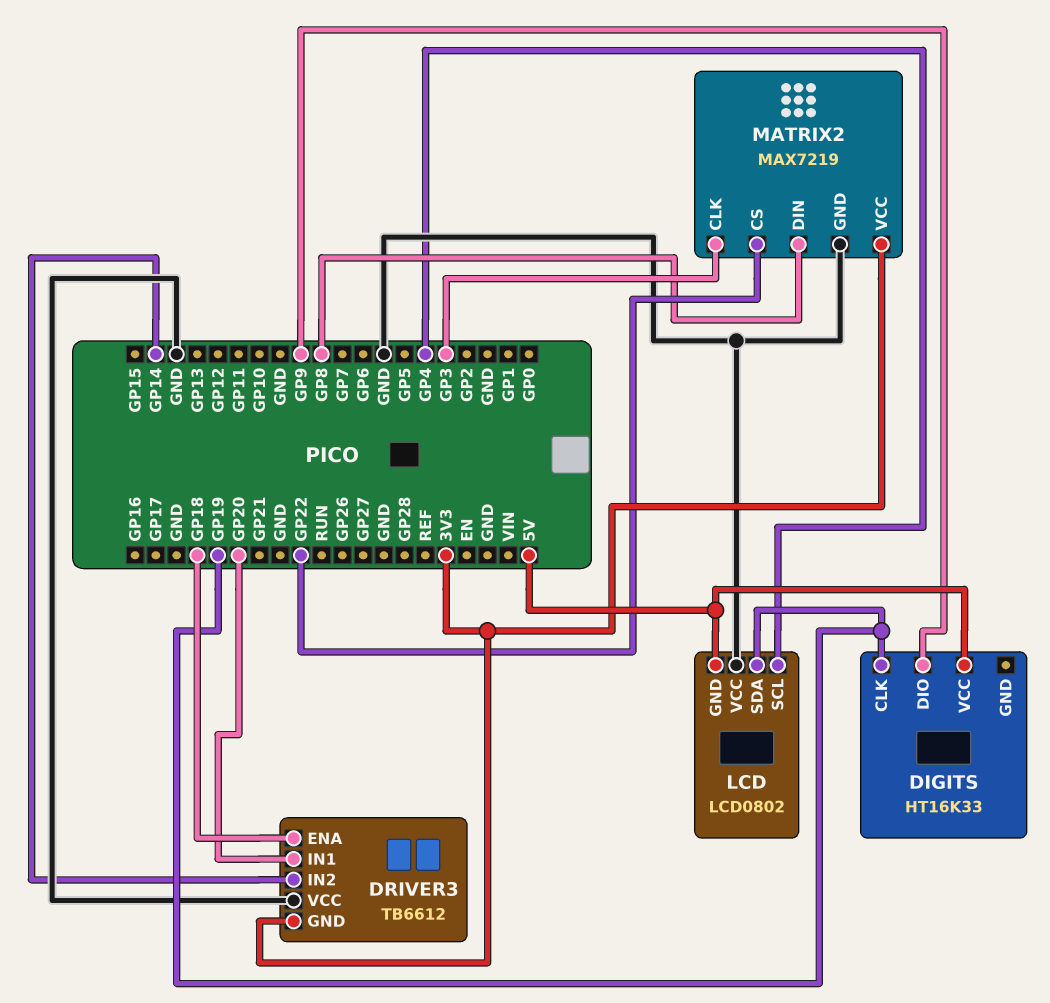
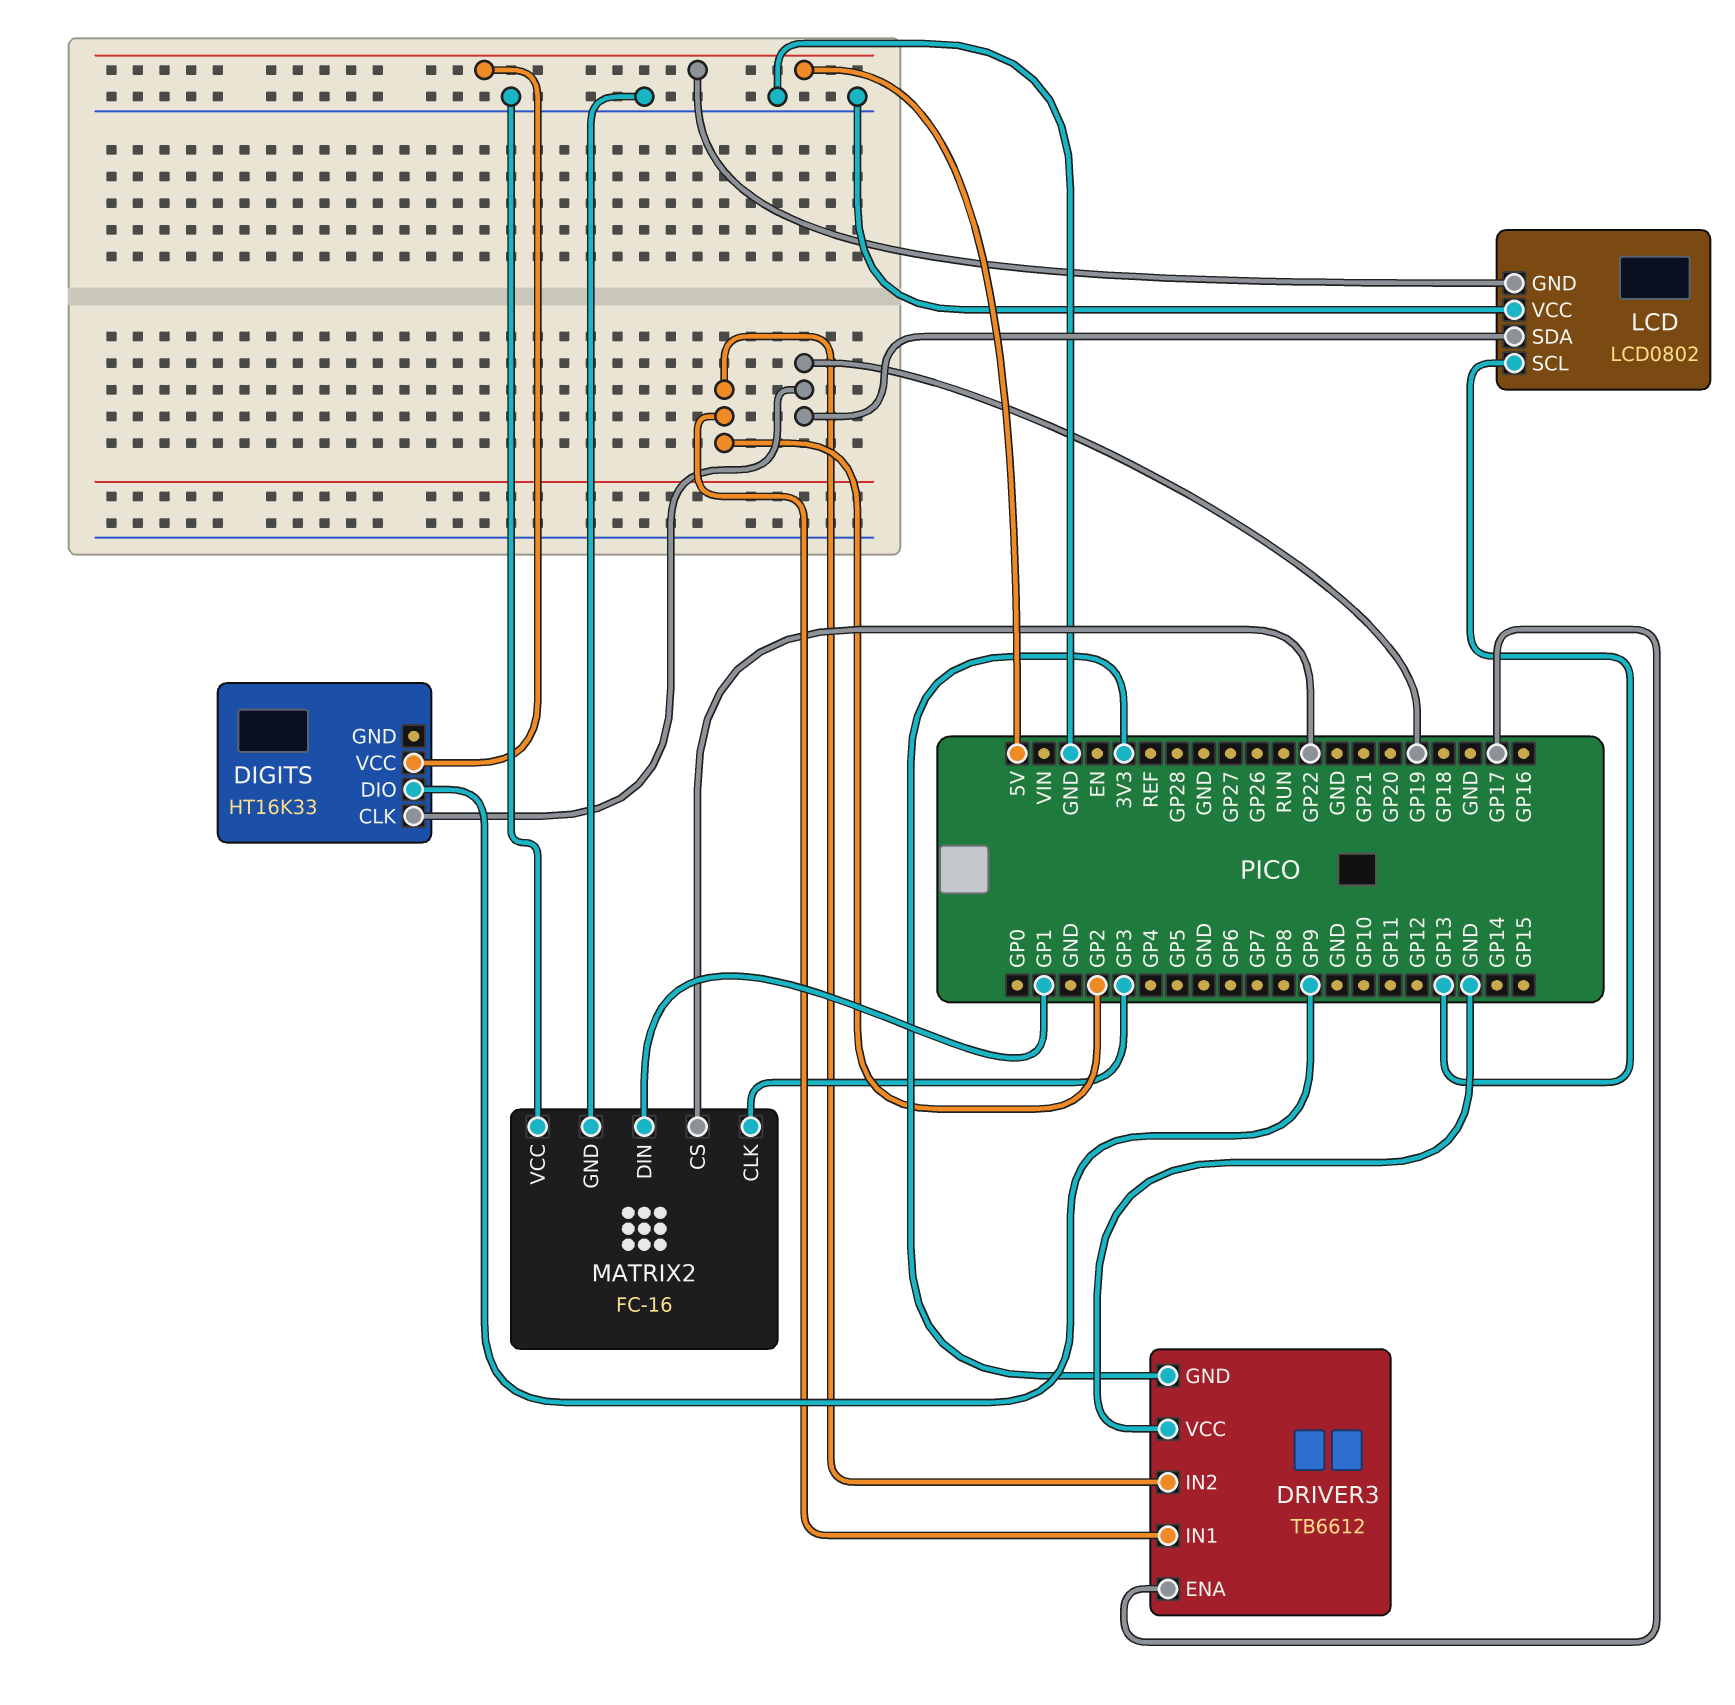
DRIVER3 pin ENA: GP18 -> GP17
DRIVER3 pin IN1: GP20 -> GP2
DRIVER3 pin IN2: GP14 -> GP2
LCD pin SCL: GP4 -> GP13
MATRIX2: MAX7219 -> FC-16
MATRIX2 pin DIN: GP8 -> GP1
MATRIX2 pin VCC: 3V3 -> GND

